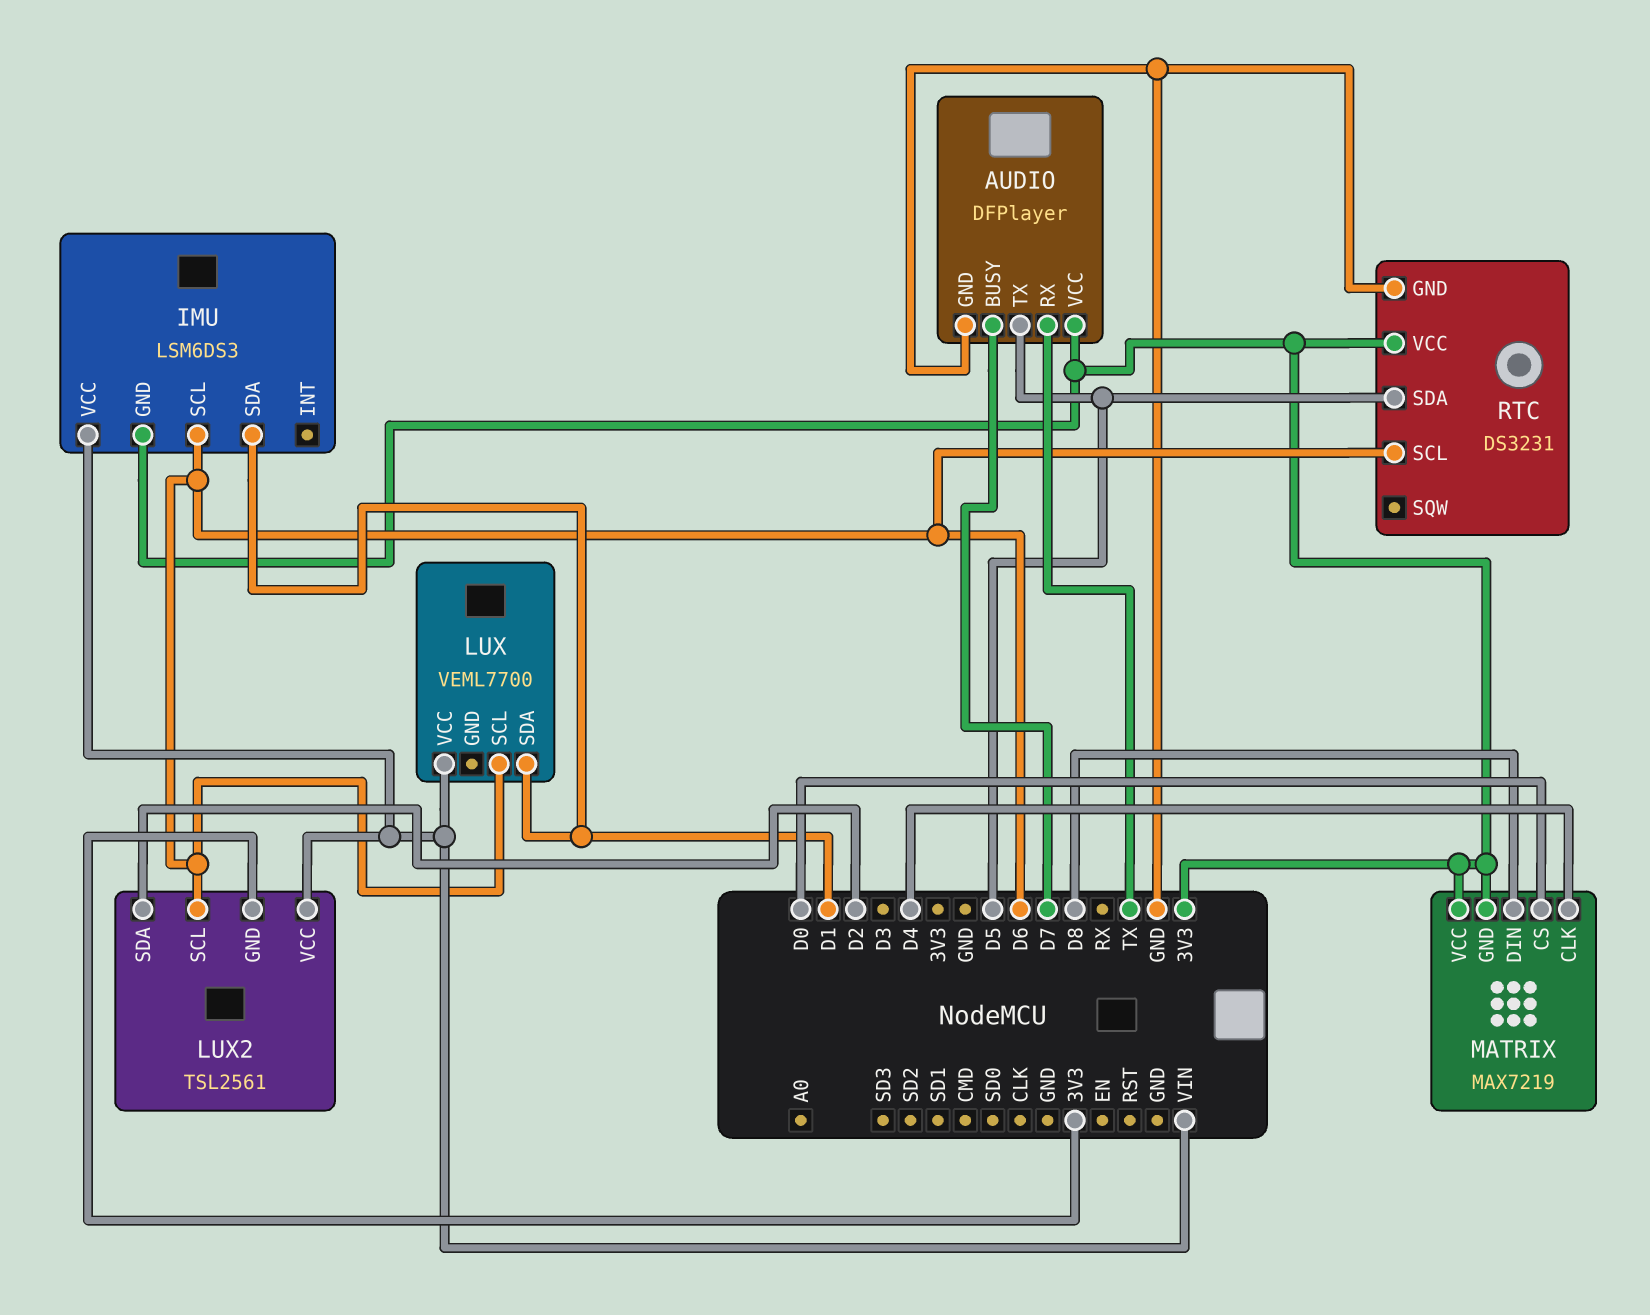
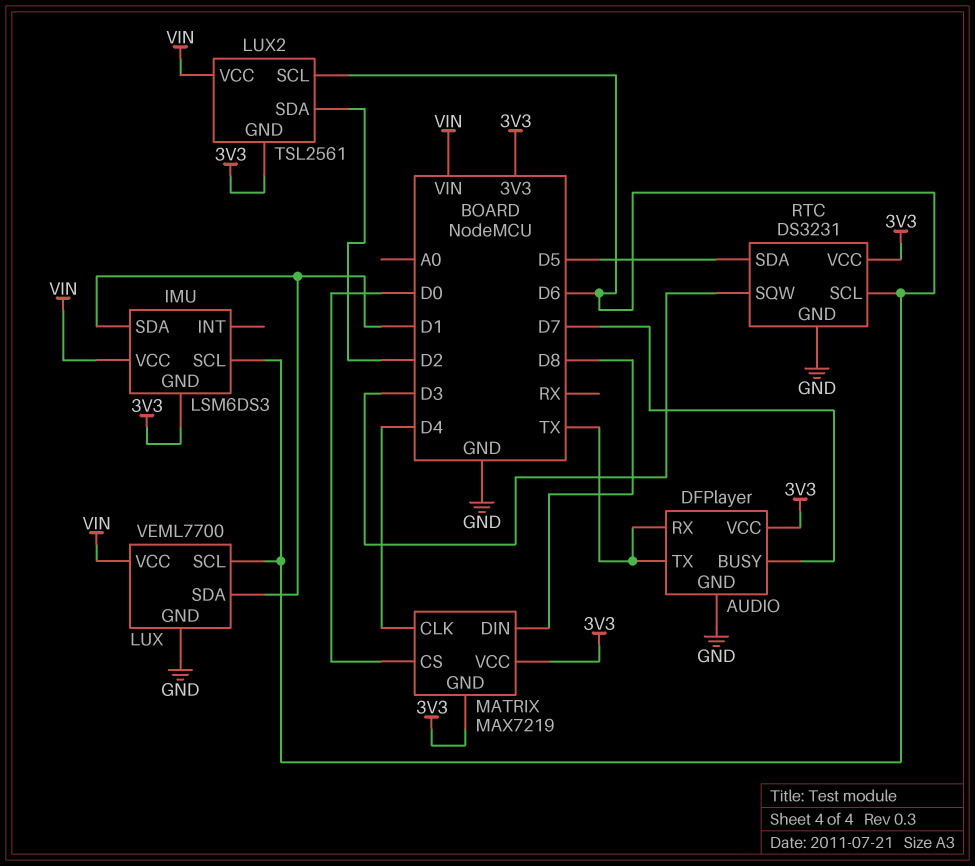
AUDIO pin TX: D5 -> TX
LUX pin GND: none -> GND
RTC pin SQW: none -> D3

